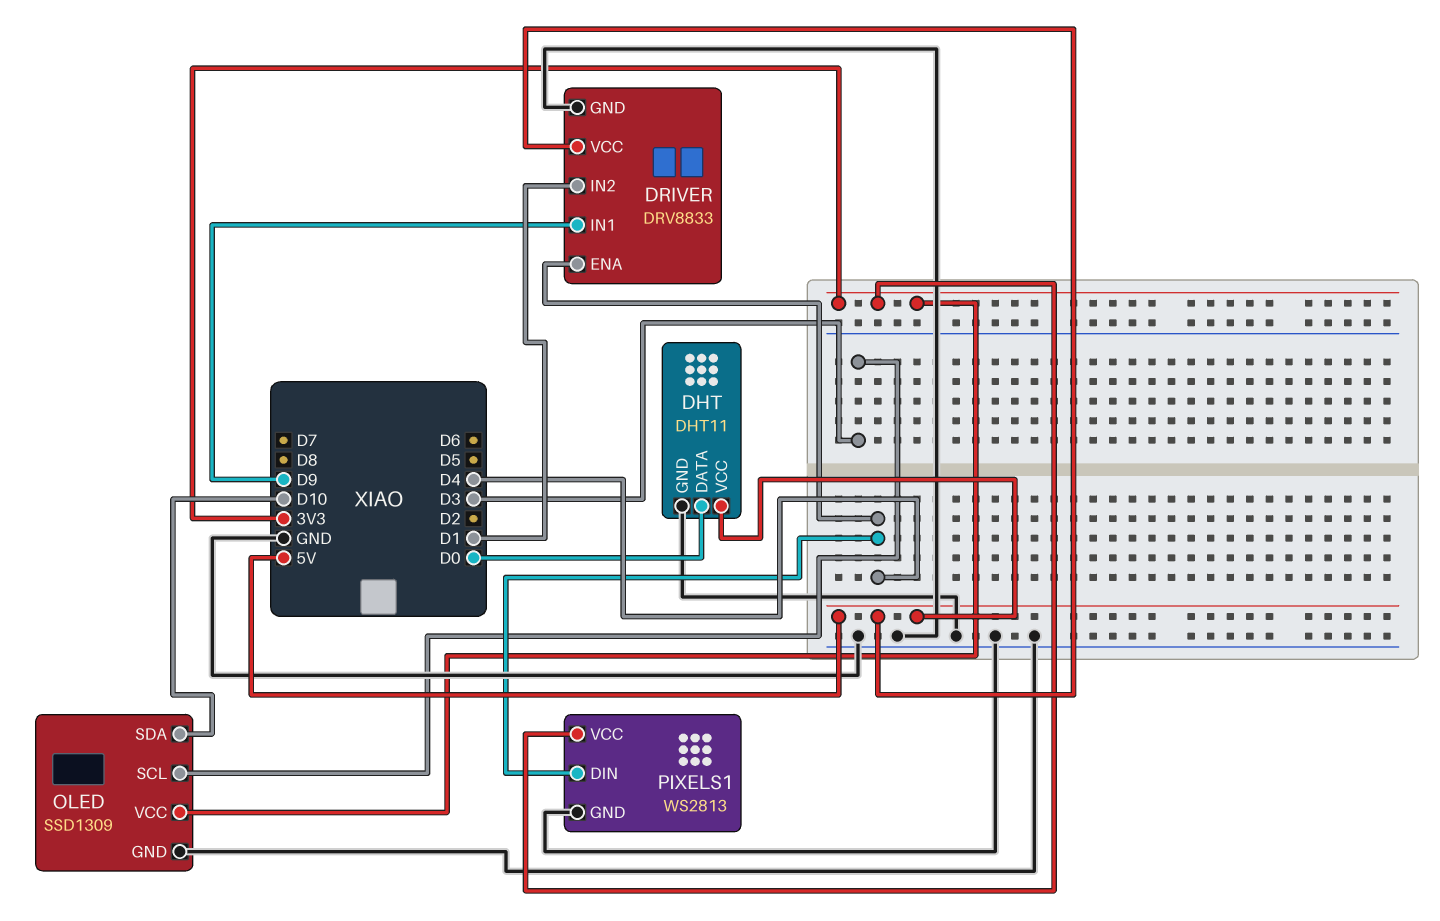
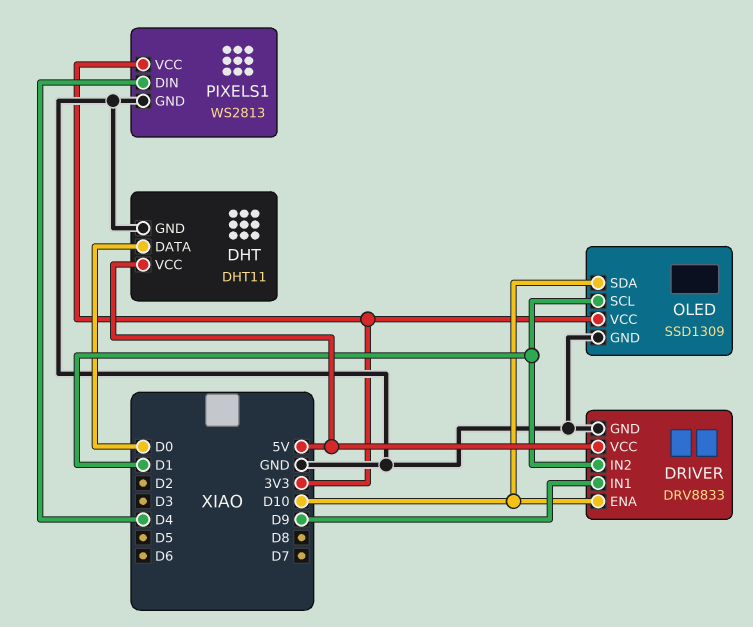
DRIVER pin ENA: D4 -> D10
OLED pin SCL: D3 -> D1

